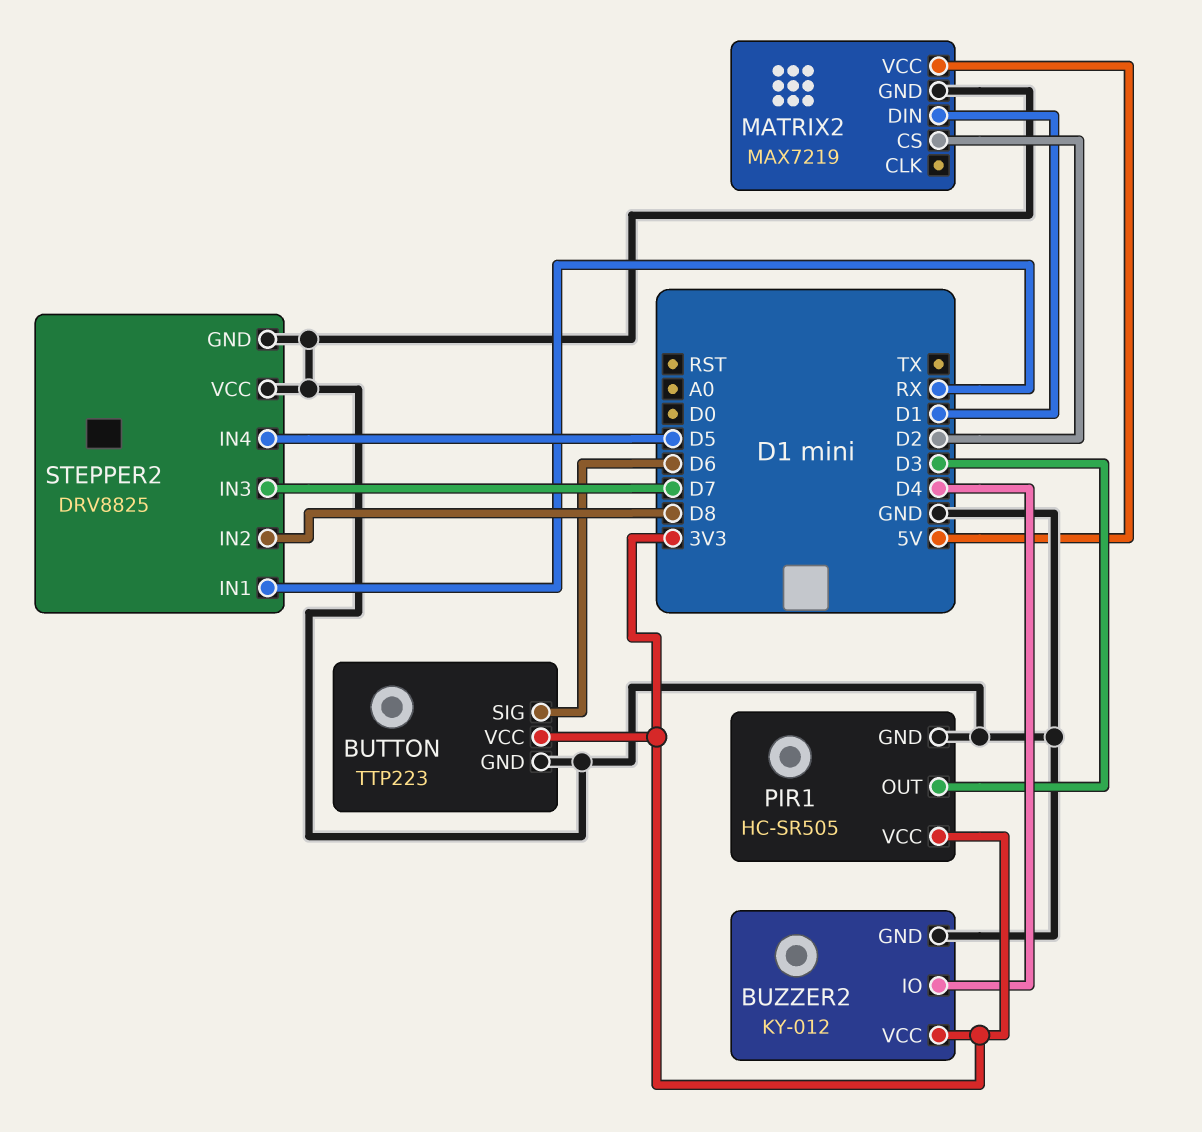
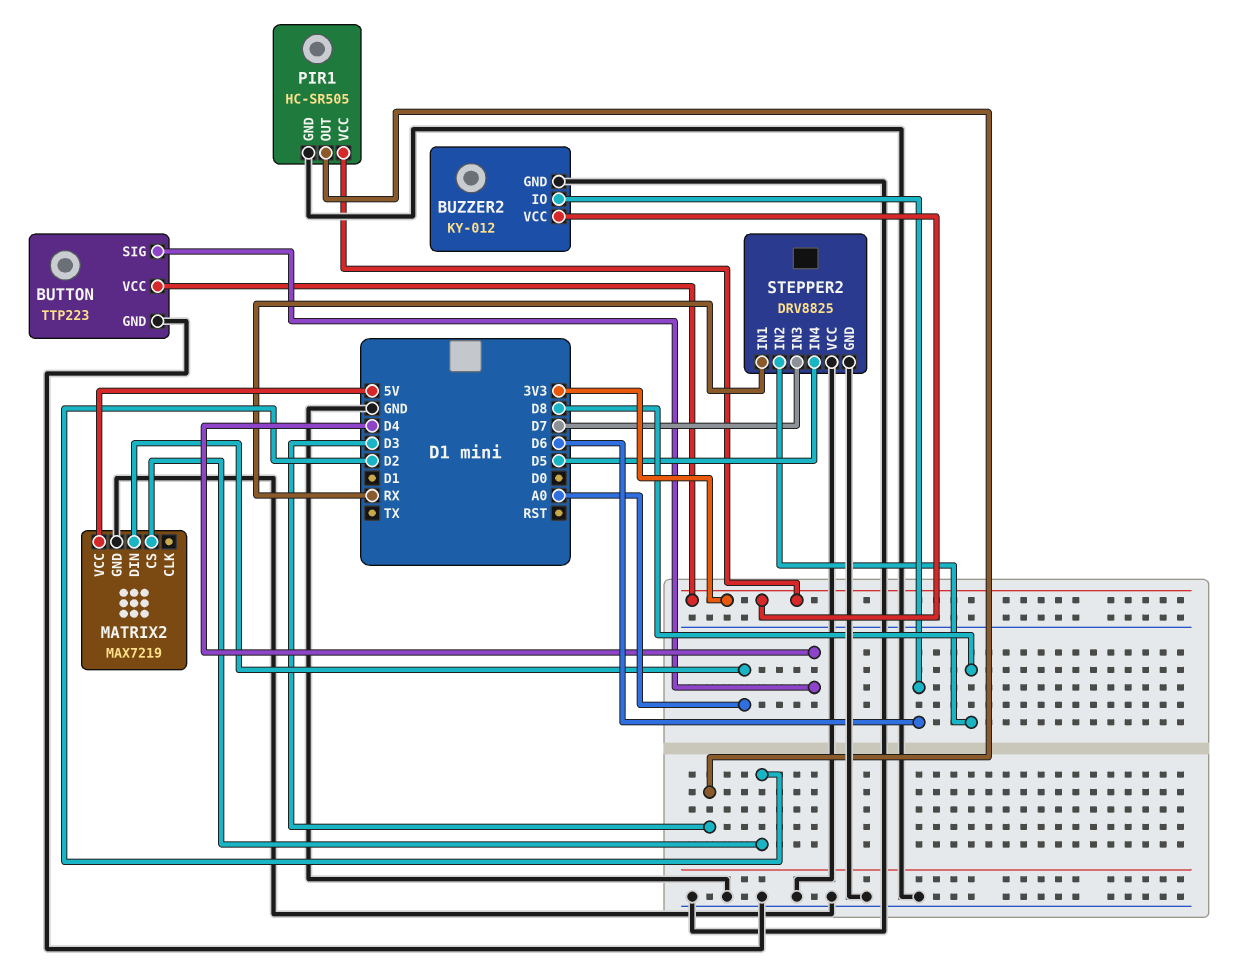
BUTTON pin SIG: D6 -> D4
BUZZER2 pin IO: D4 -> D6
MATRIX2 pin DIN: D1 -> A0

